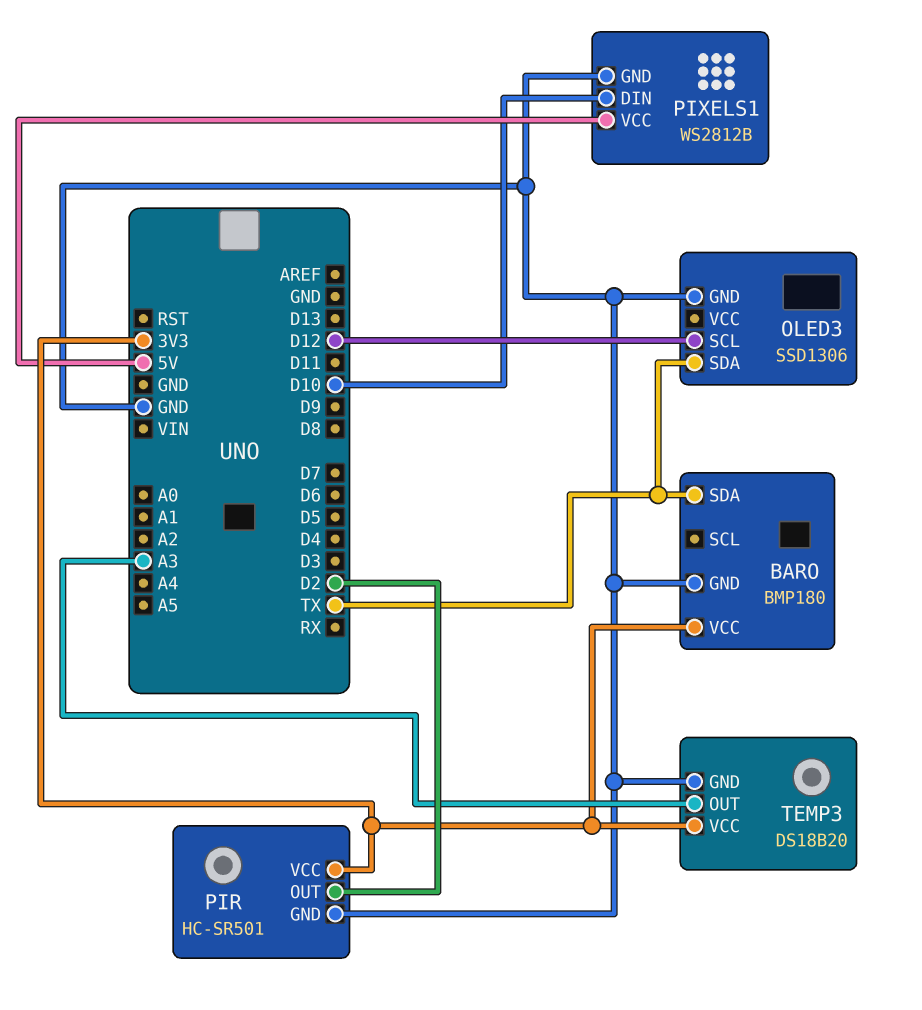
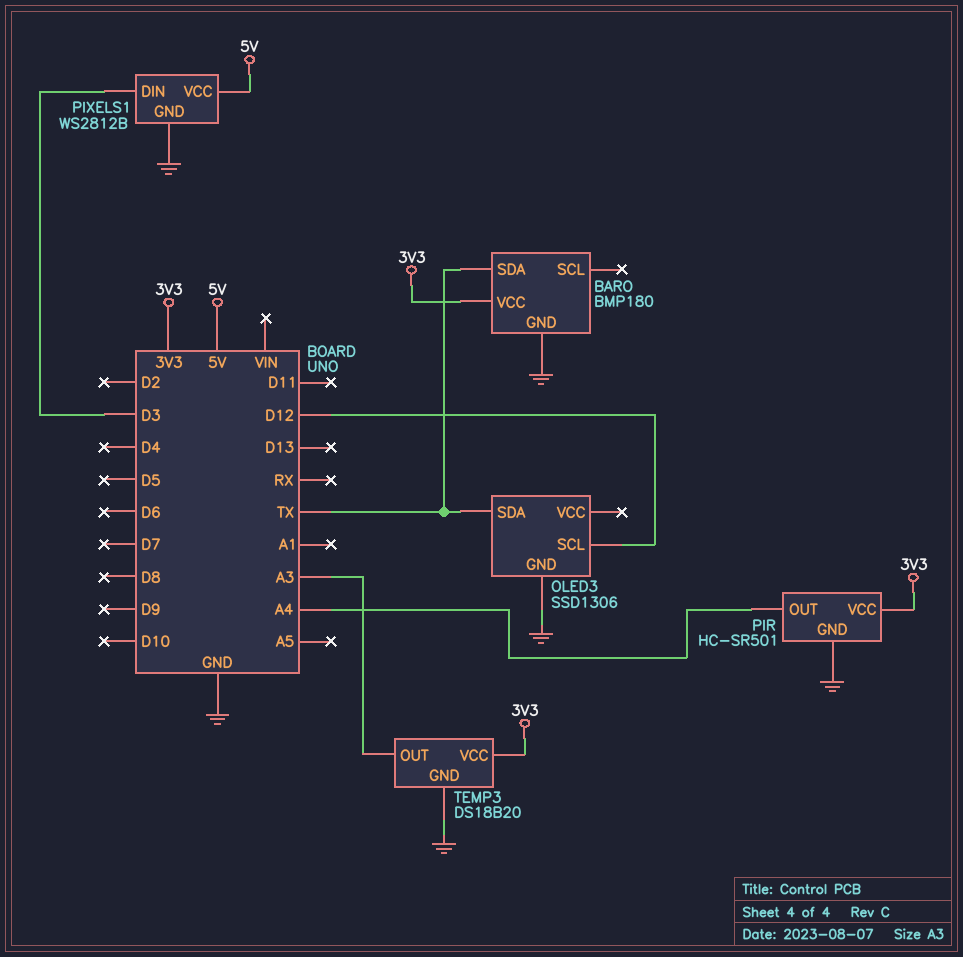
PIR pin OUT: D2 -> A4
PIXELS1 pin DIN: D10 -> D3

